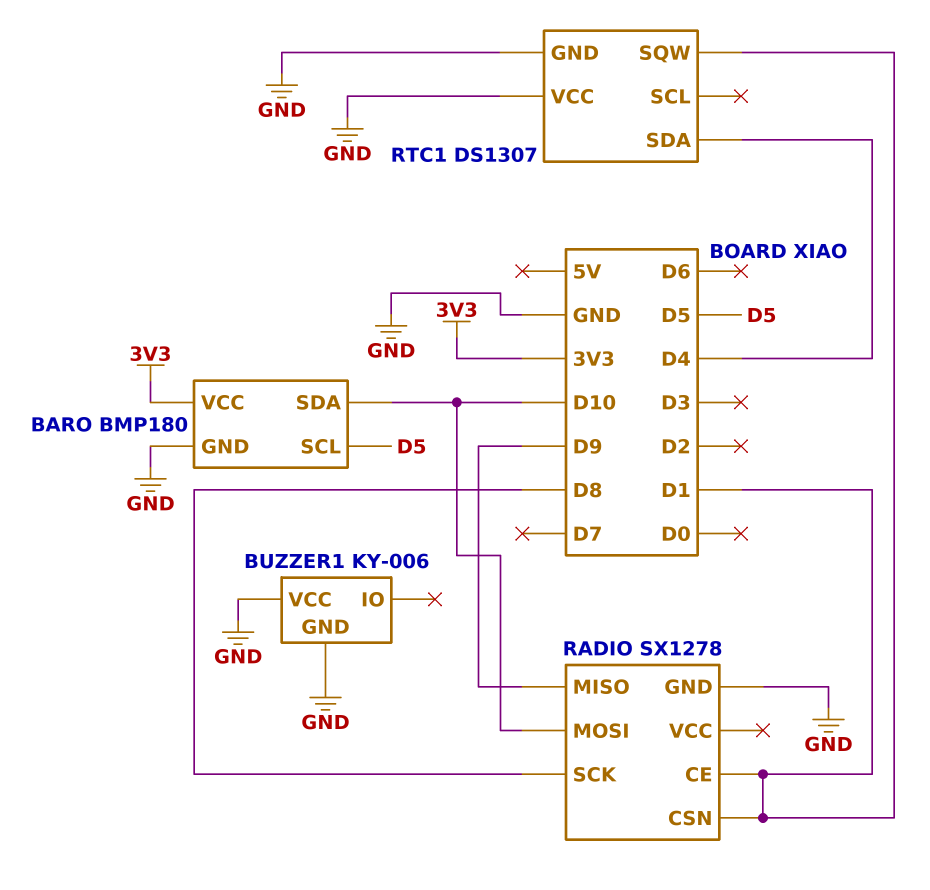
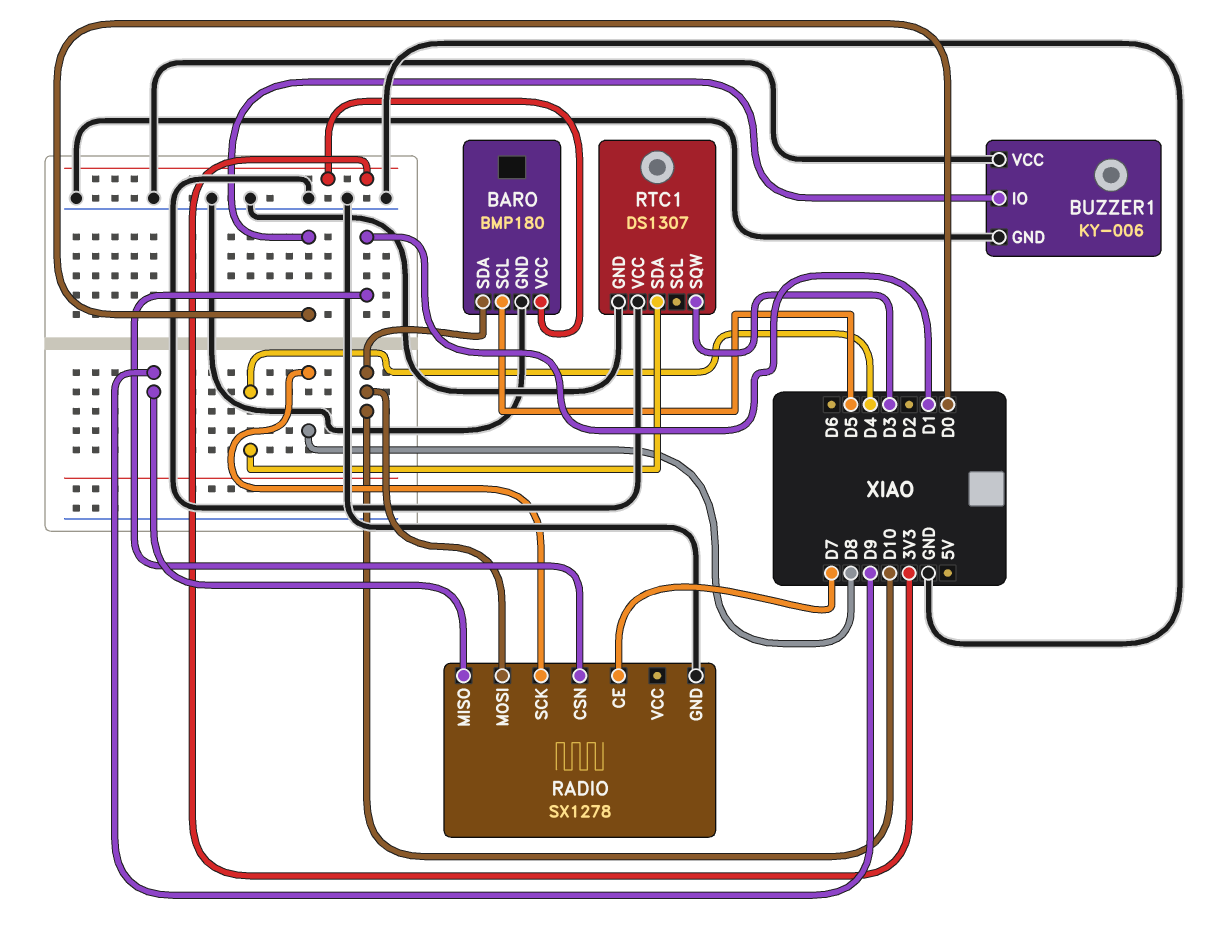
BUZZER1 pin IO: none -> D0
RADIO pin CE: D1 -> D7
RTC1 pin SQW: D1 -> D3

